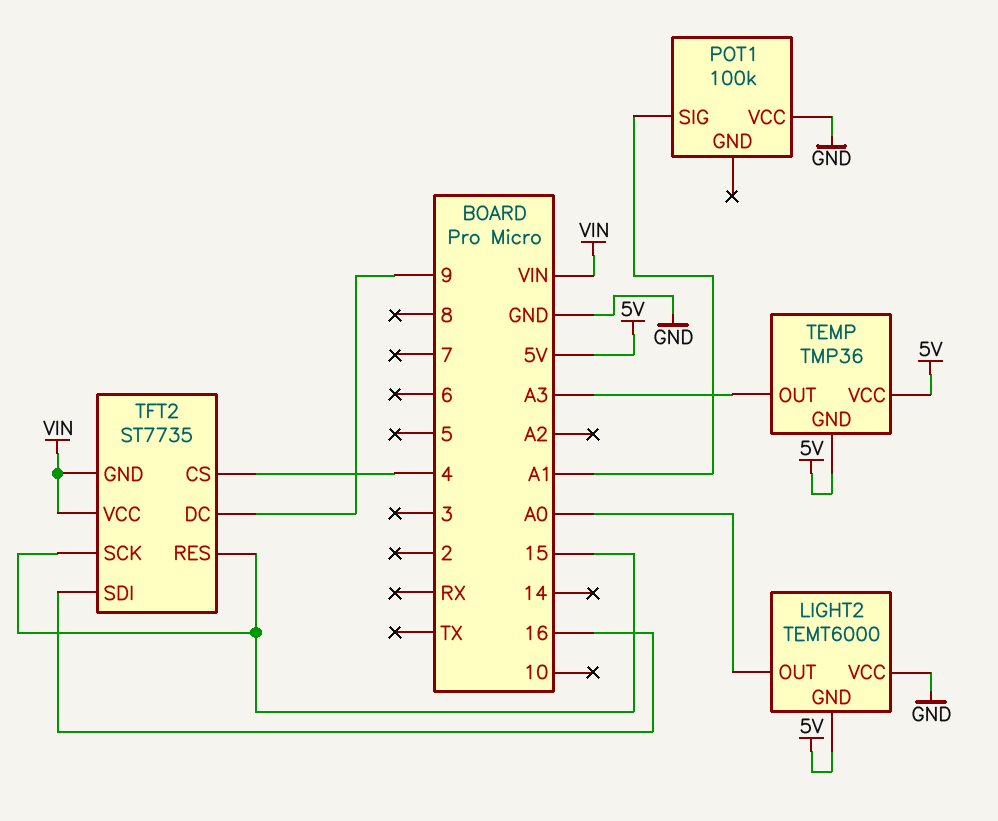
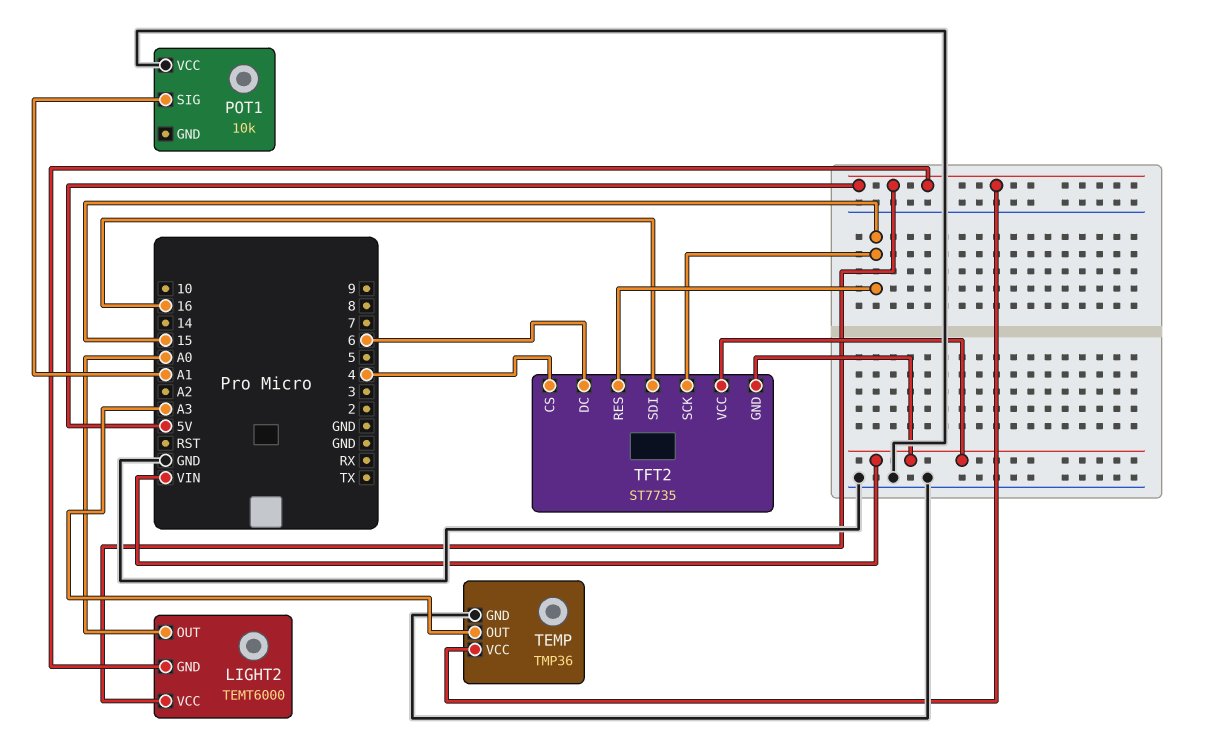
LIGHT2 pin VCC: GND -> 5V
POT1: 100k -> 10k
TEMP pin GND: 5V -> GND
TFT2 pin DC: 9 -> 6

